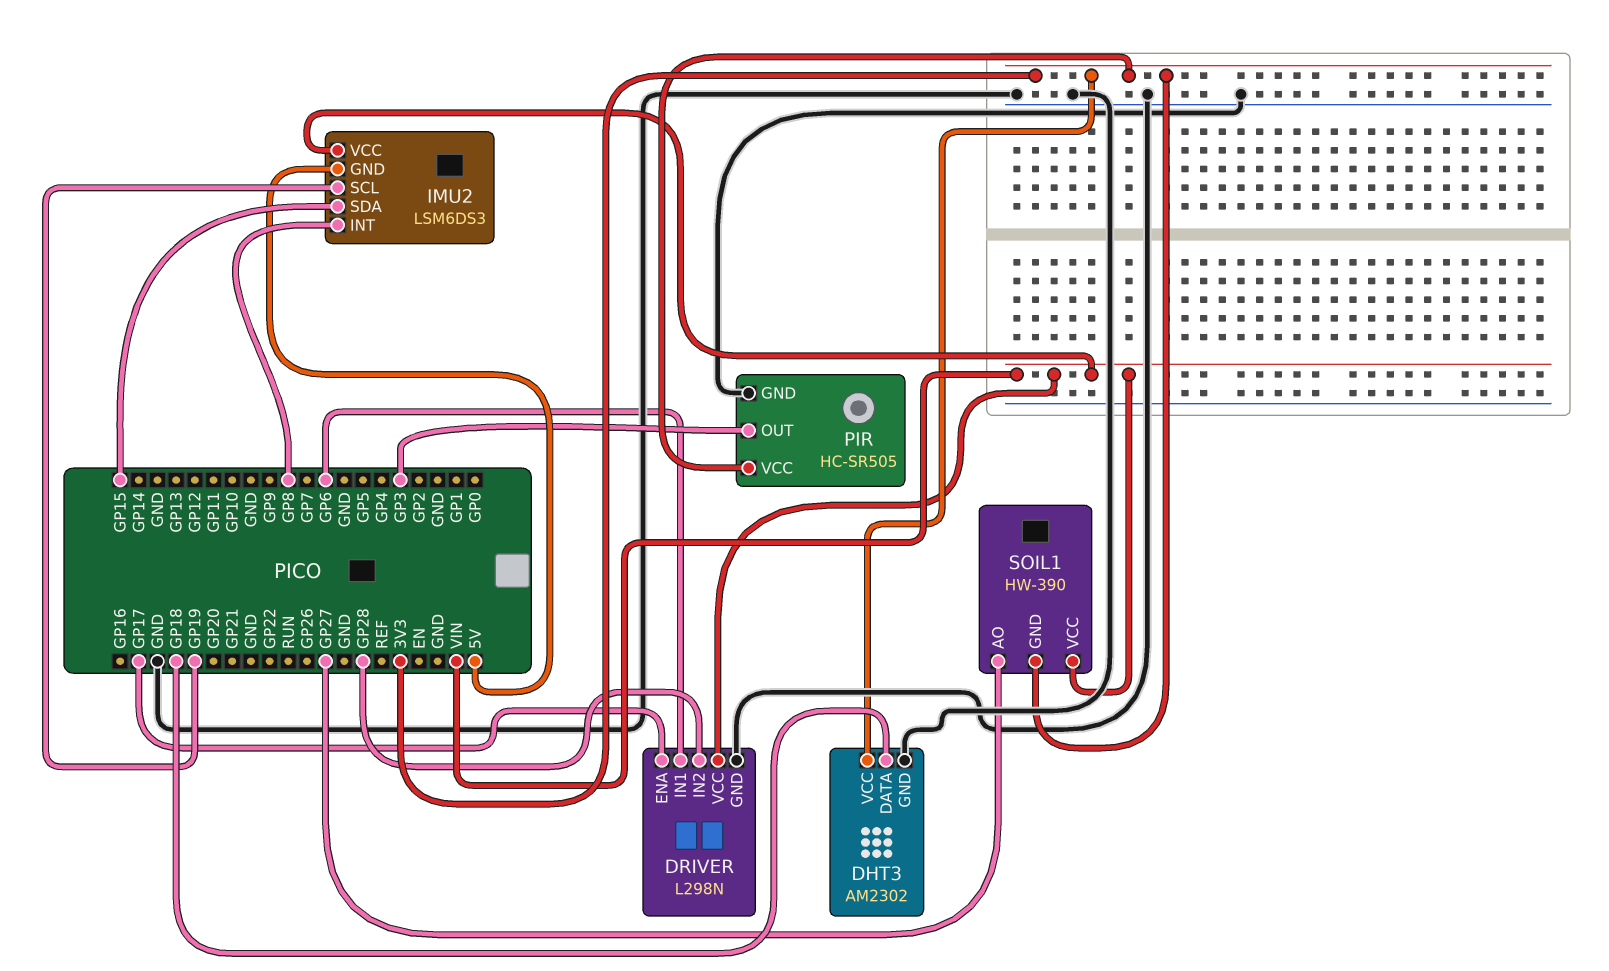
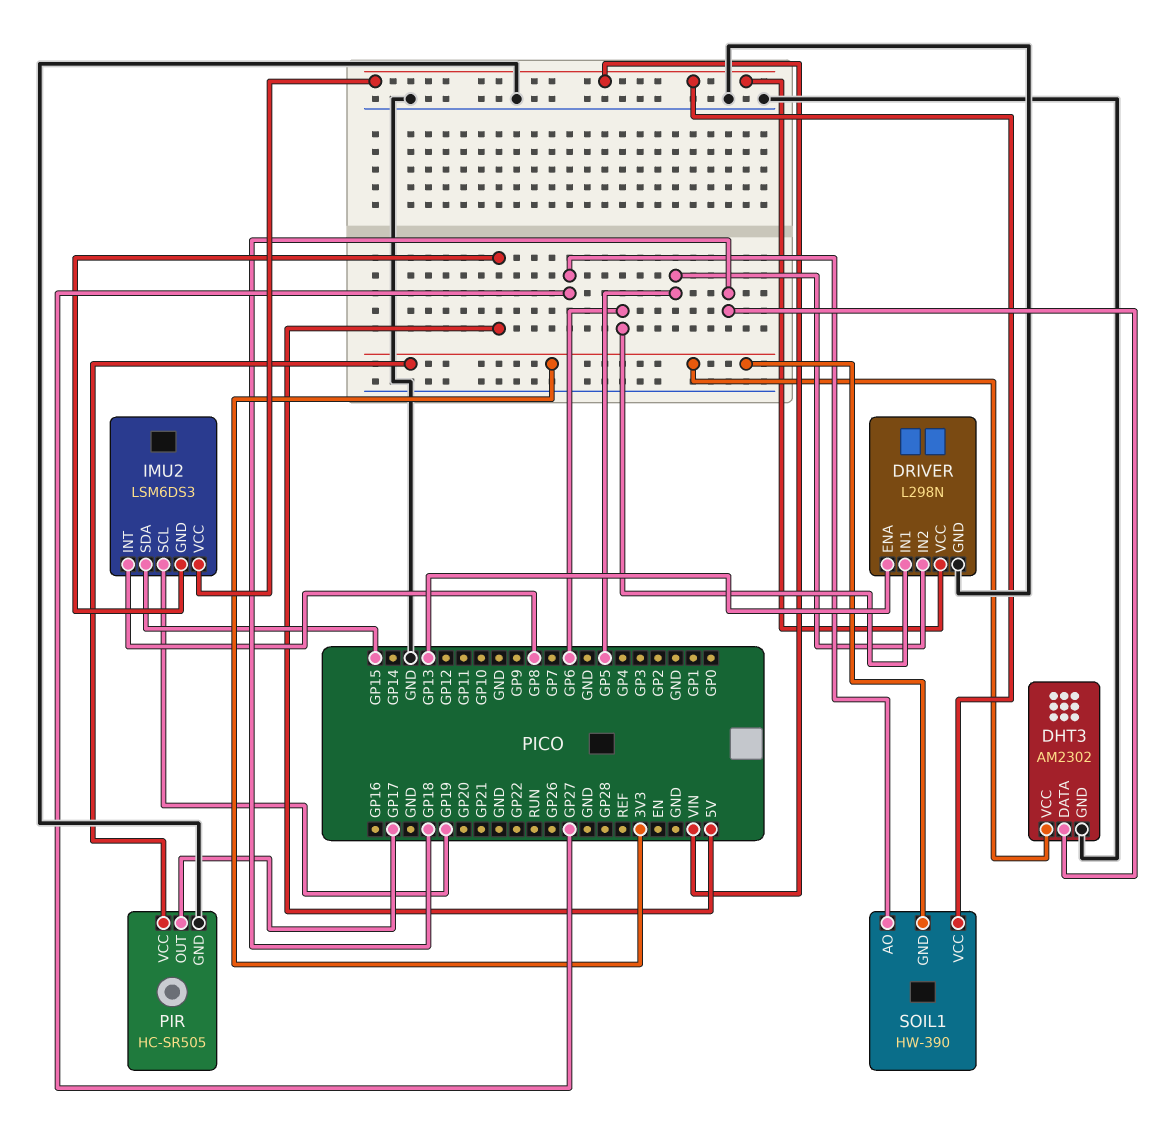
DRIVER pin ENA: GP17 -> GP13
DRIVER pin IN2: GP28 -> GP5
PIR pin OUT: GP3 -> GP17

